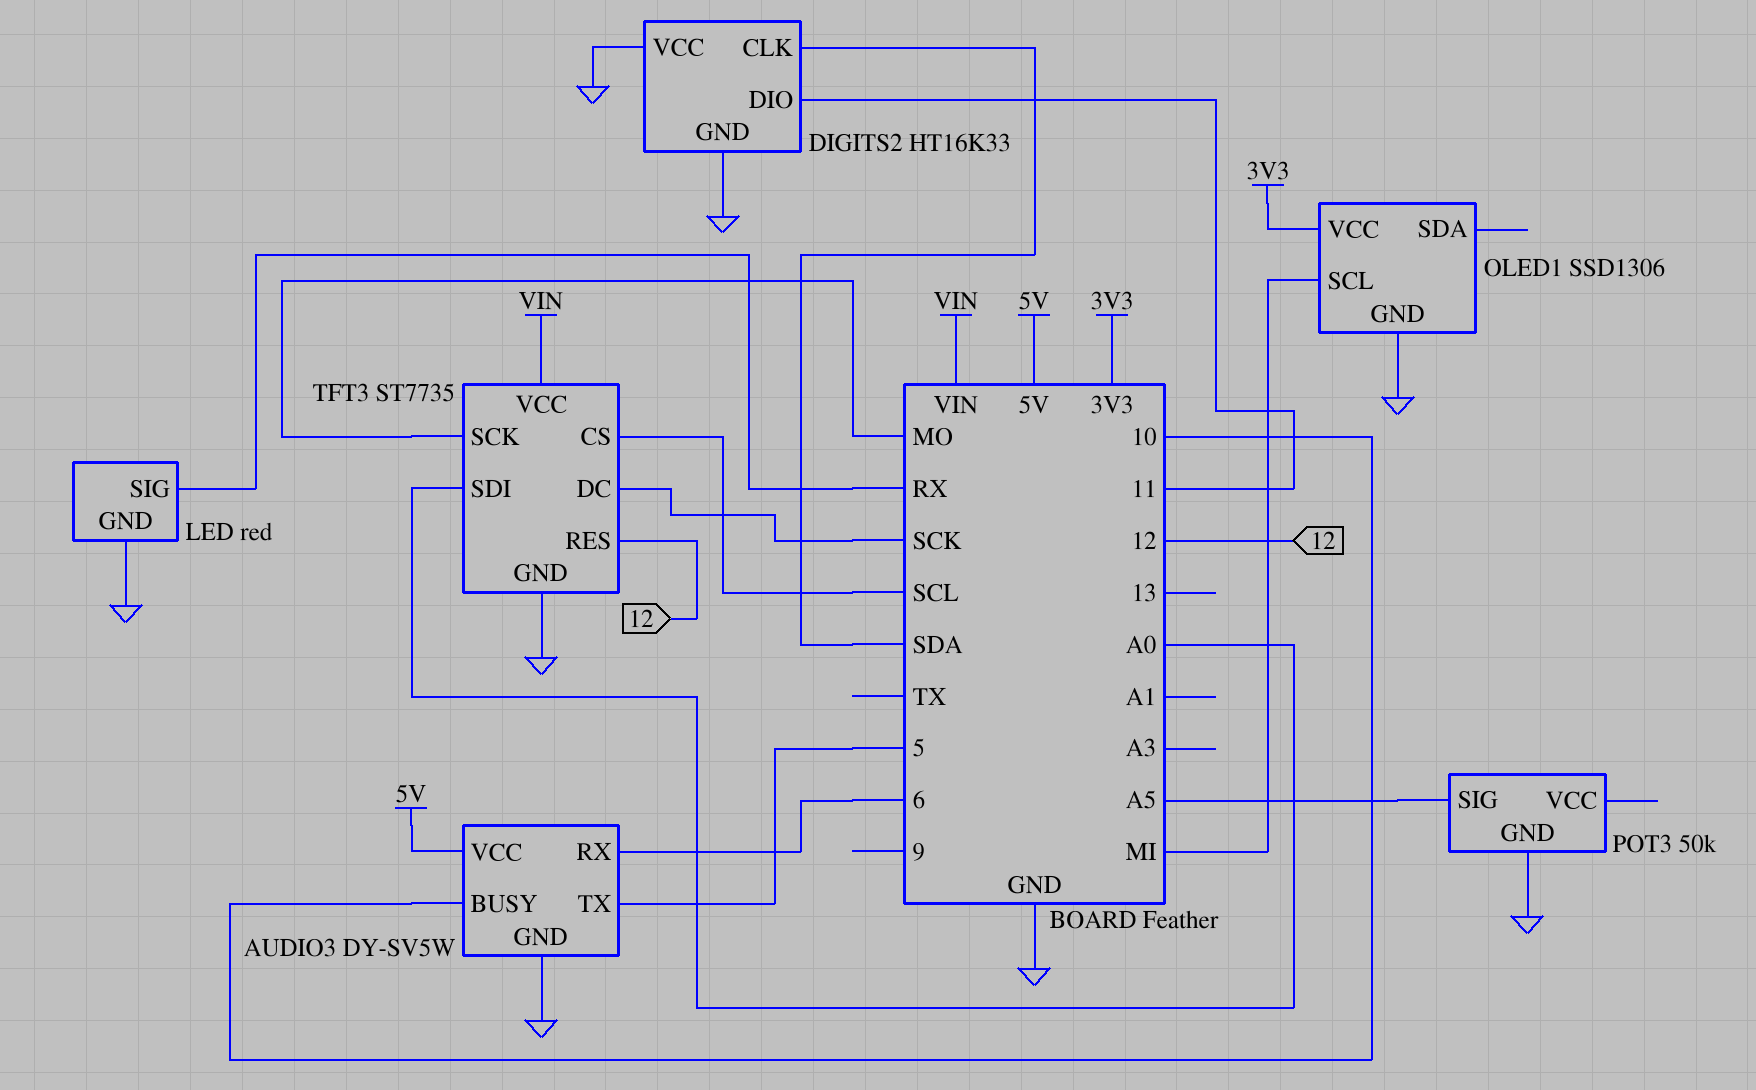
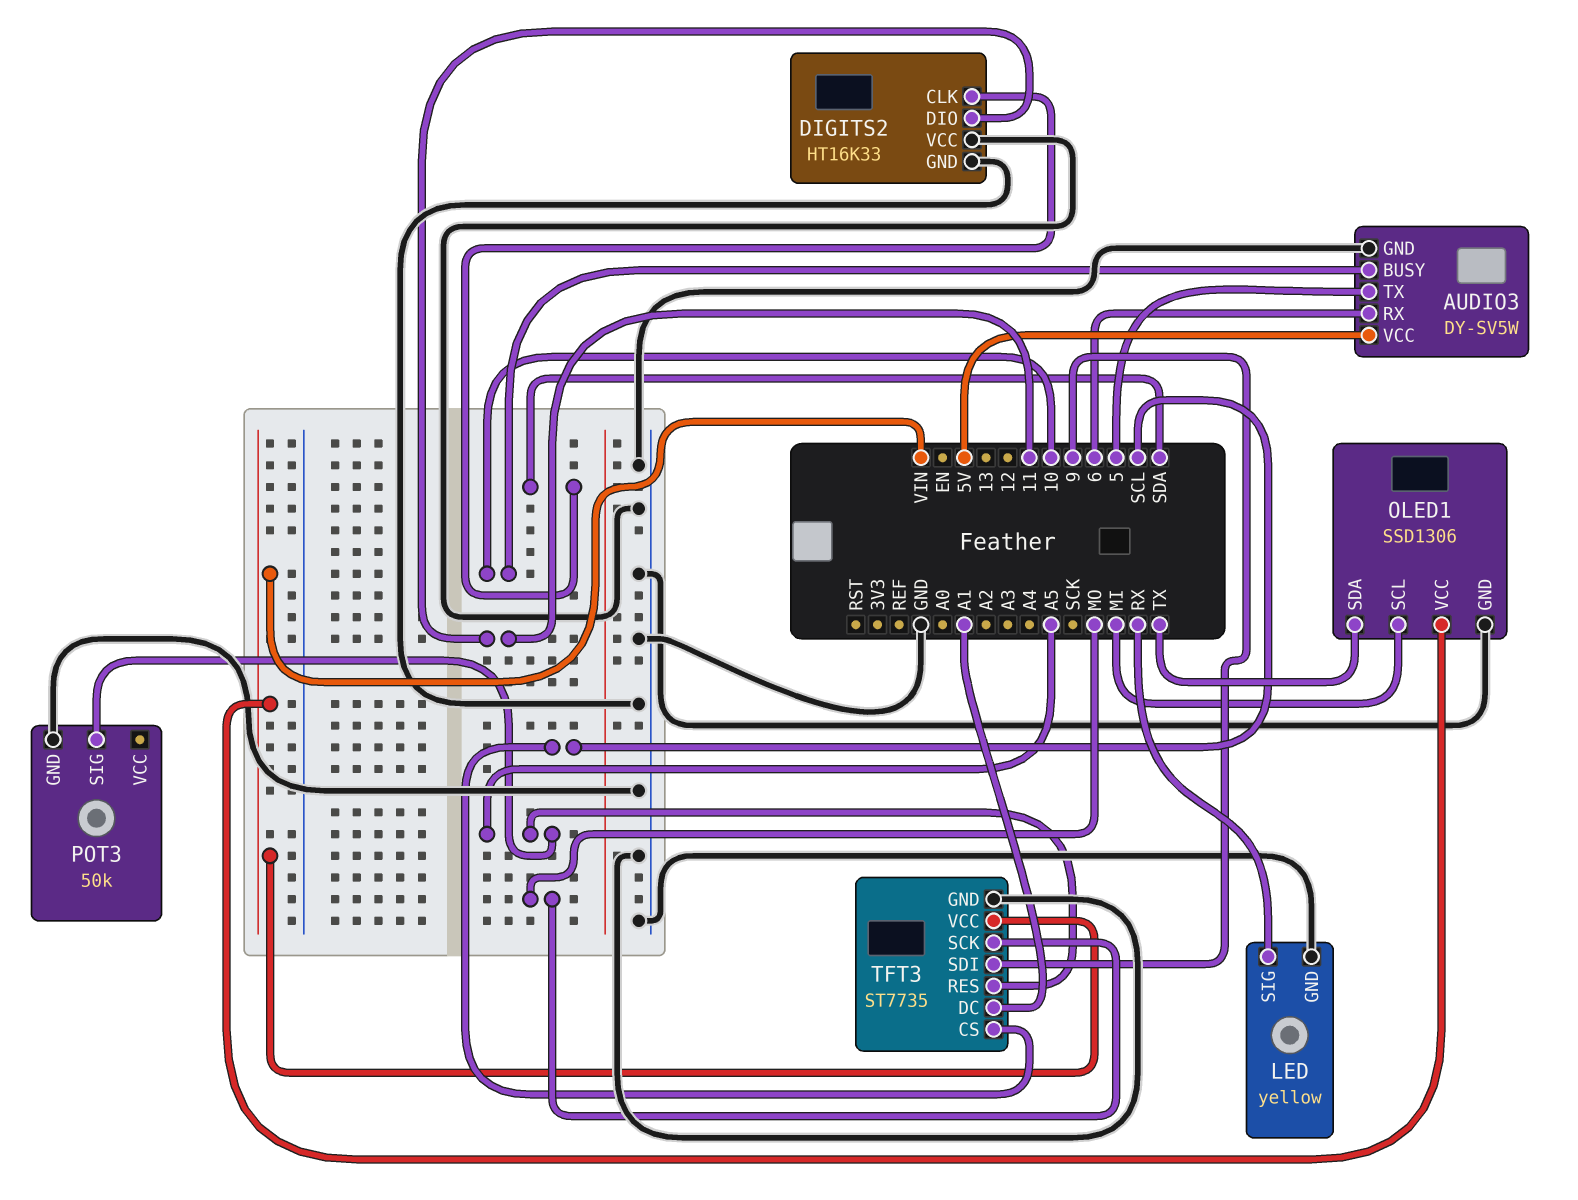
LED: red -> yellow
OLED1 pin SDA: none -> TX
OLED1 pin VCC: 3V3 -> VIN
TFT3 pin DC: SCK -> A1
TFT3 pin RES: 12 -> A5
TFT3 pin SDI: A0 -> 9

